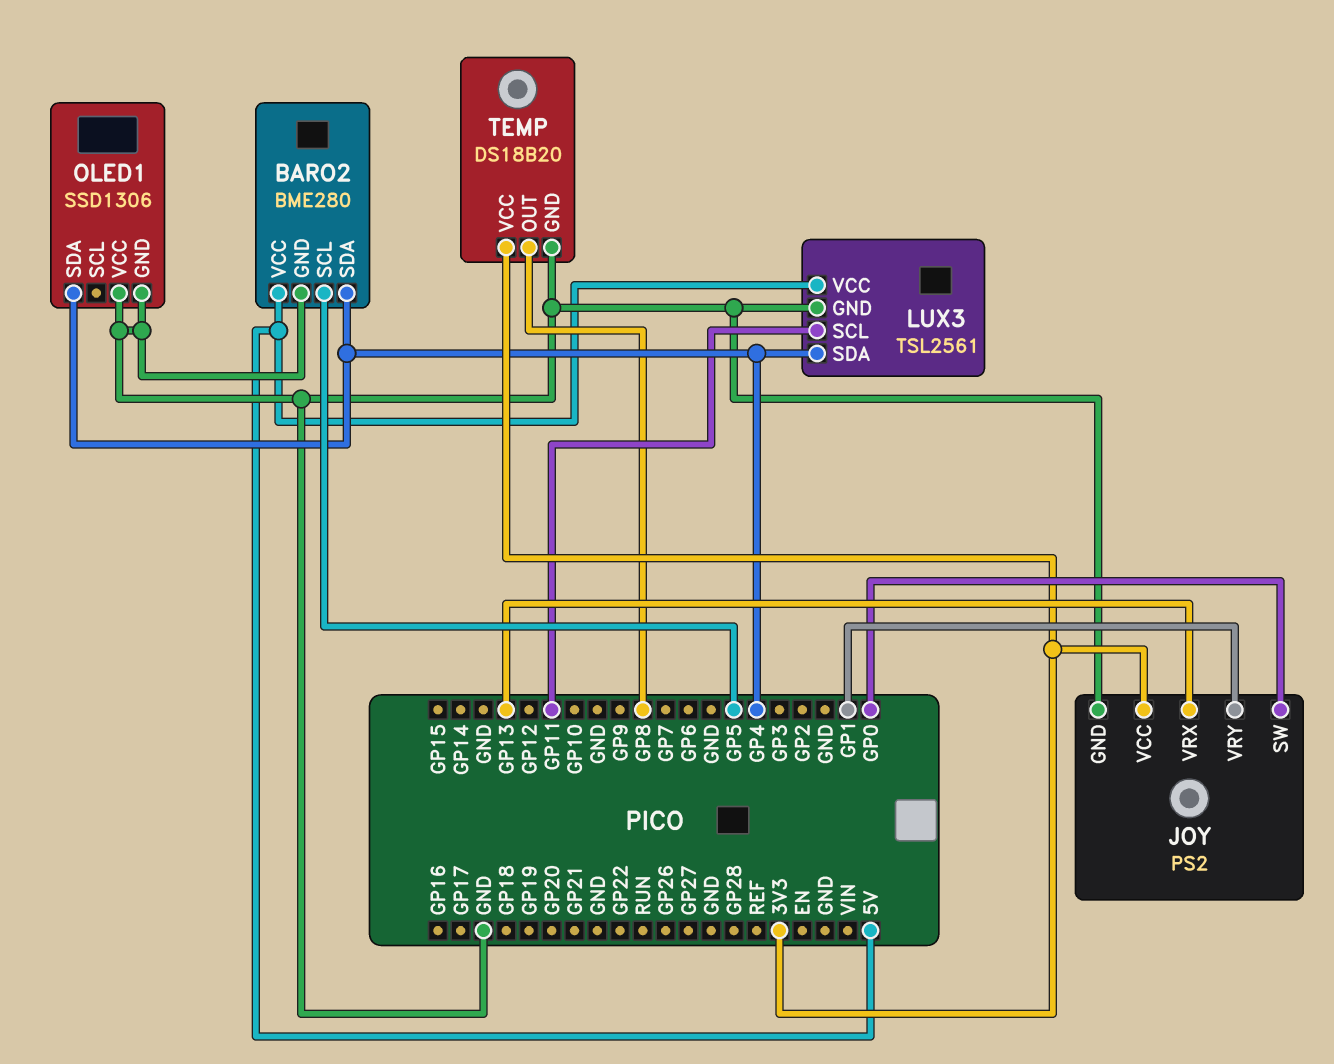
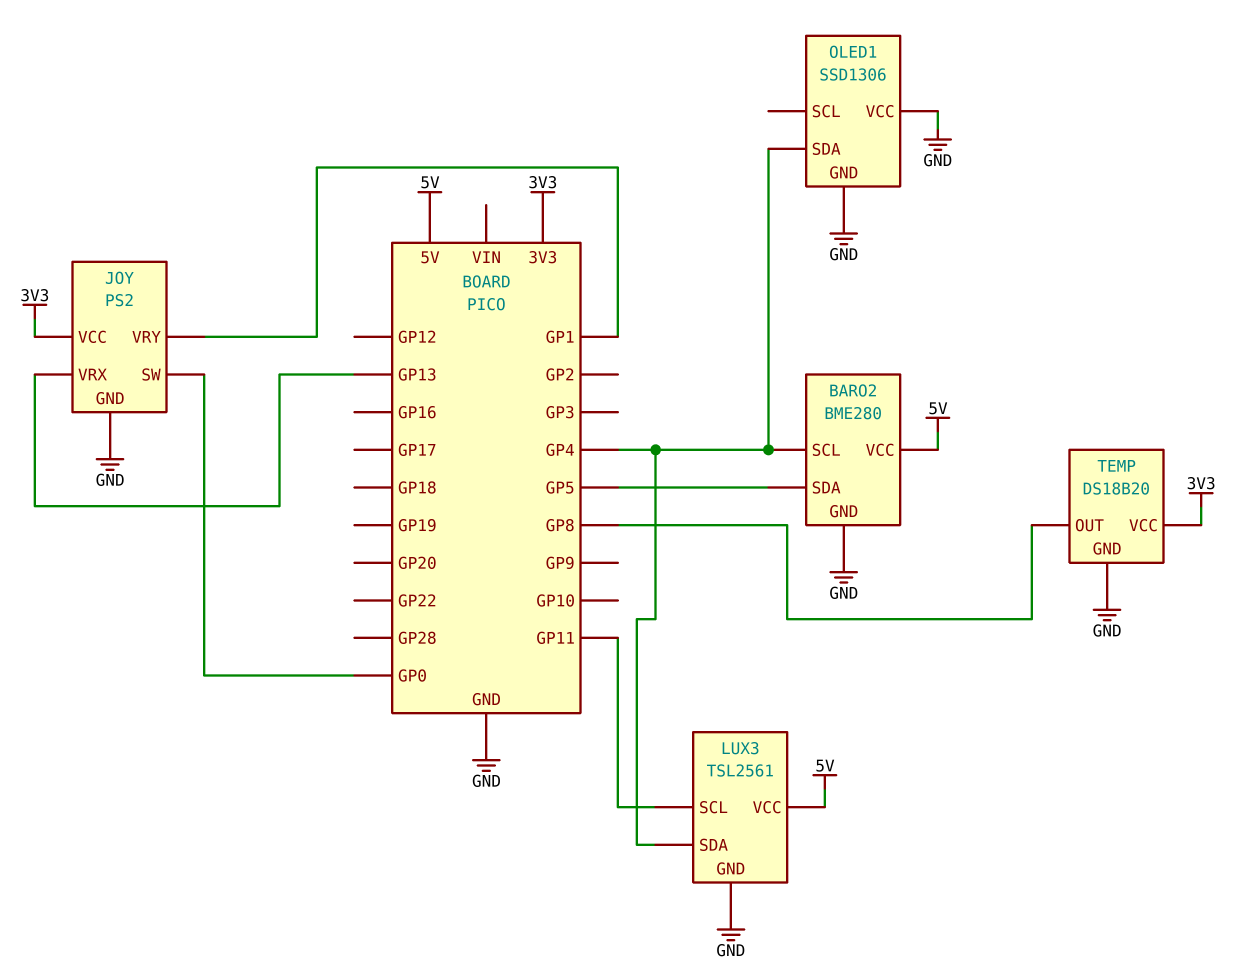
BARO2 pin SCL: GP5 -> GP4
BARO2 pin SDA: GP4 -> GP5

